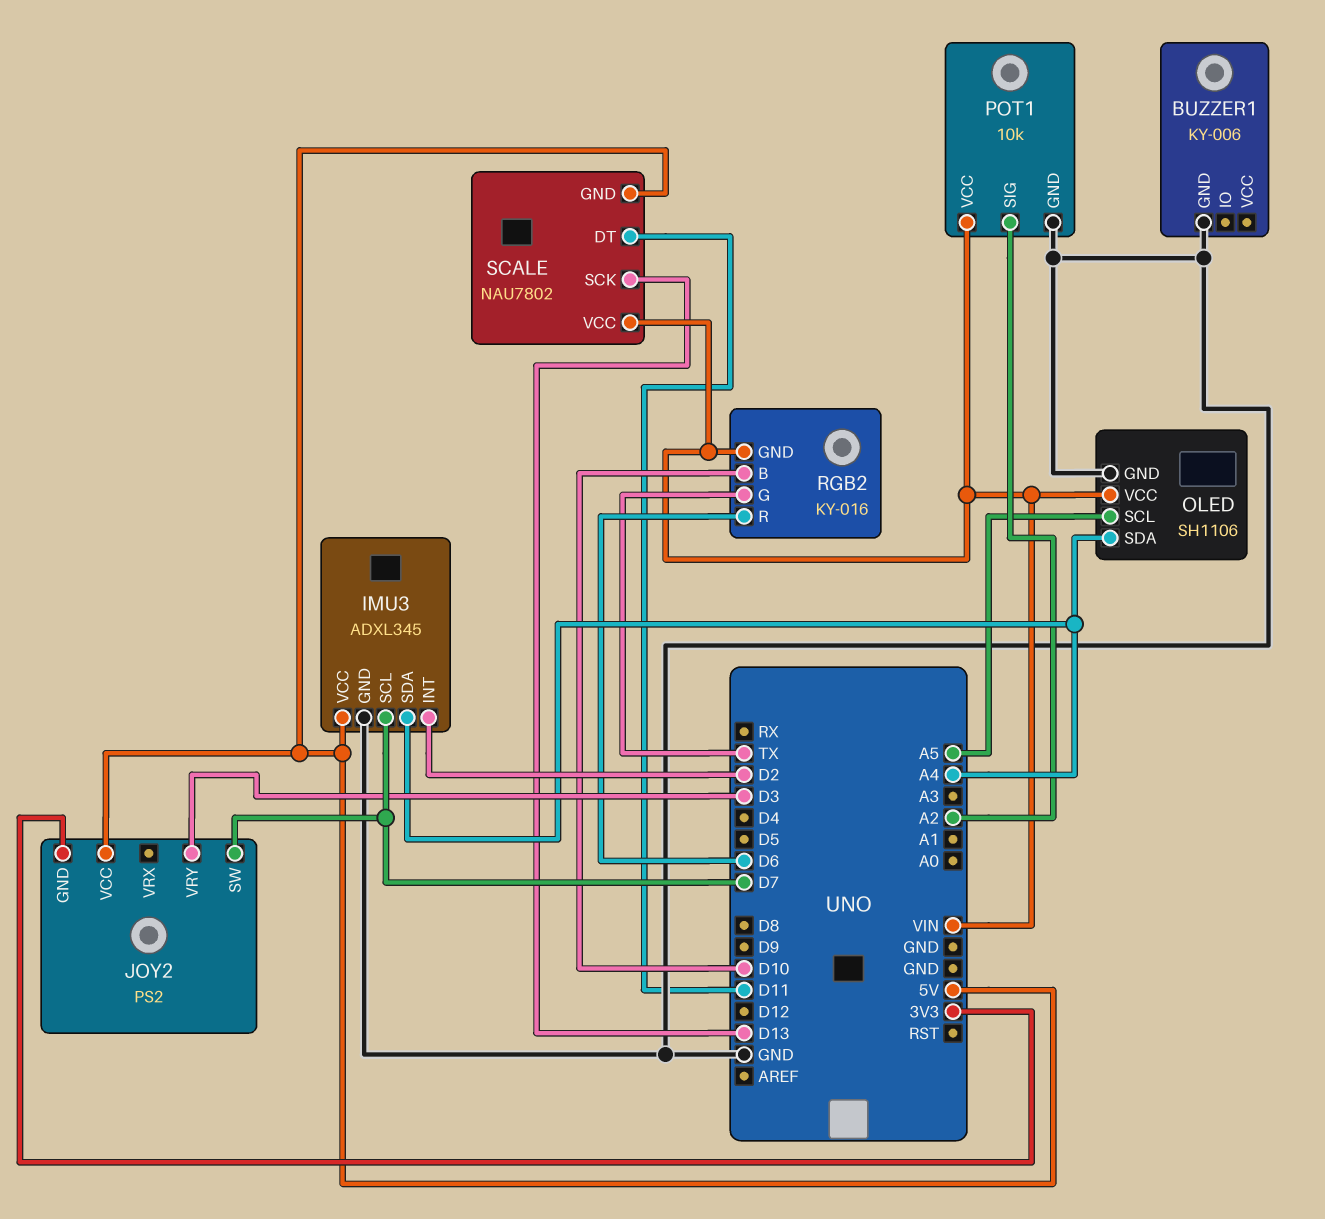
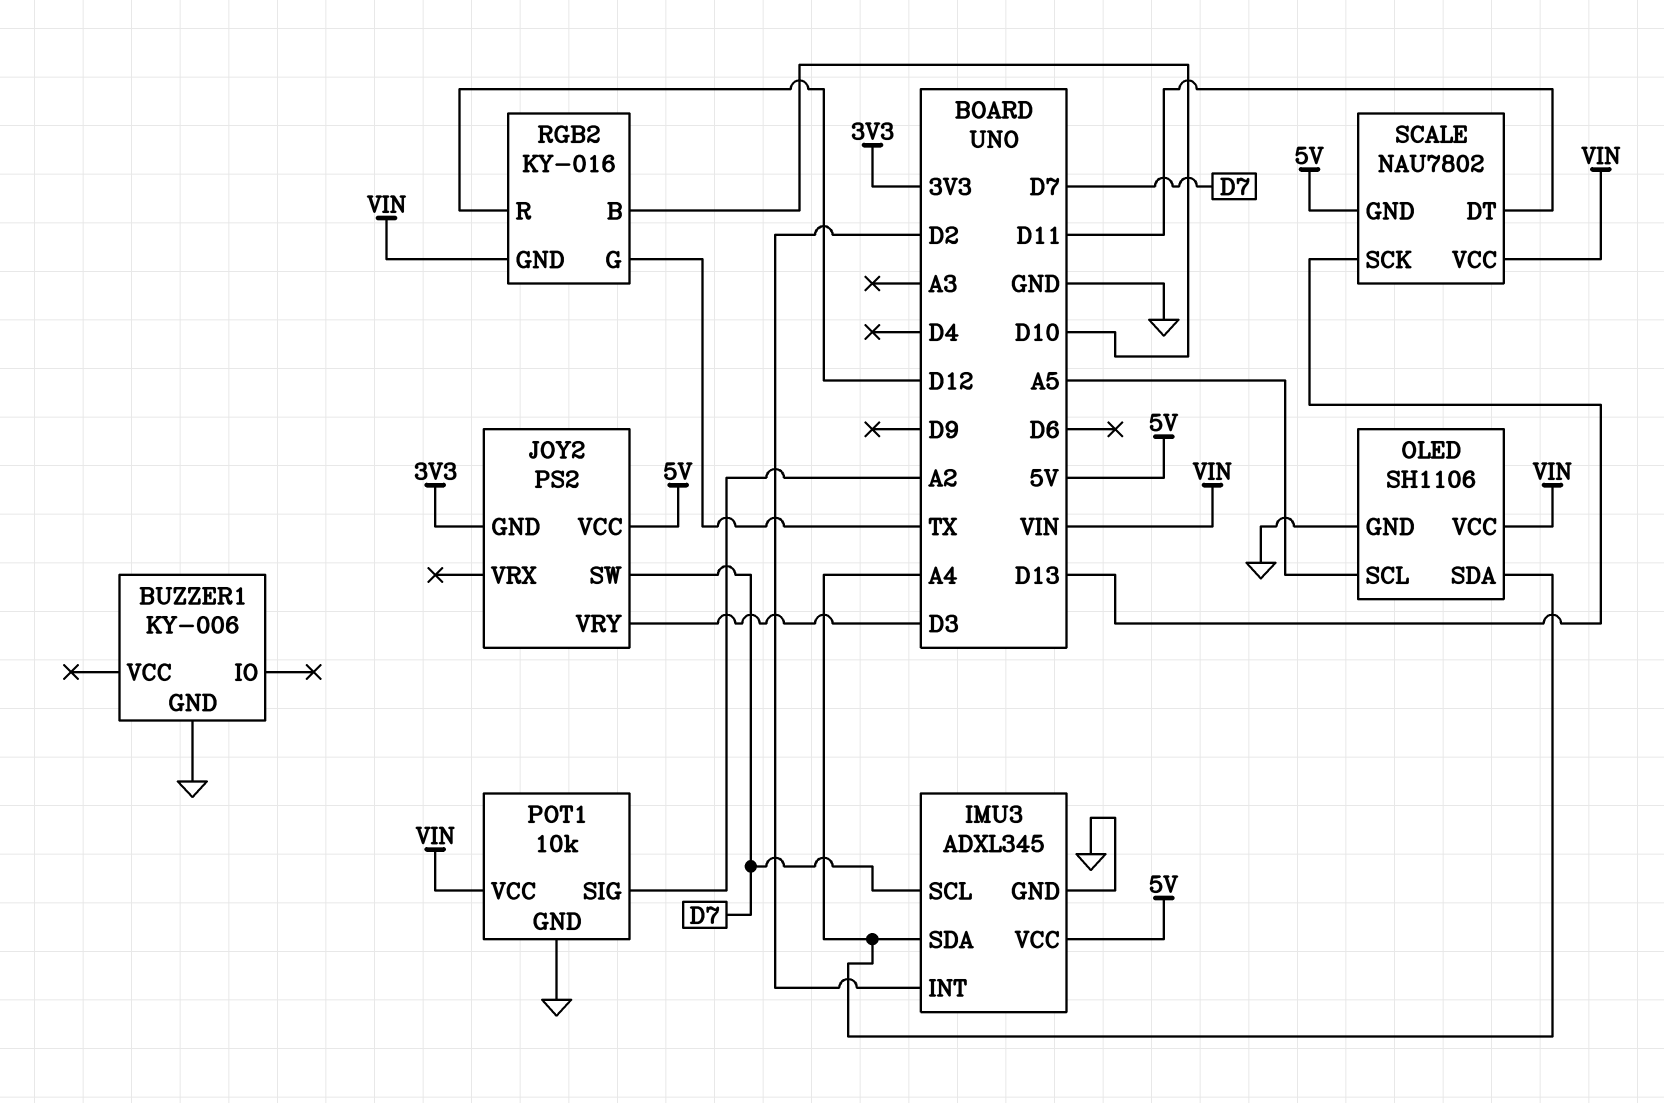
RGB2 pin R: D6 -> D12

